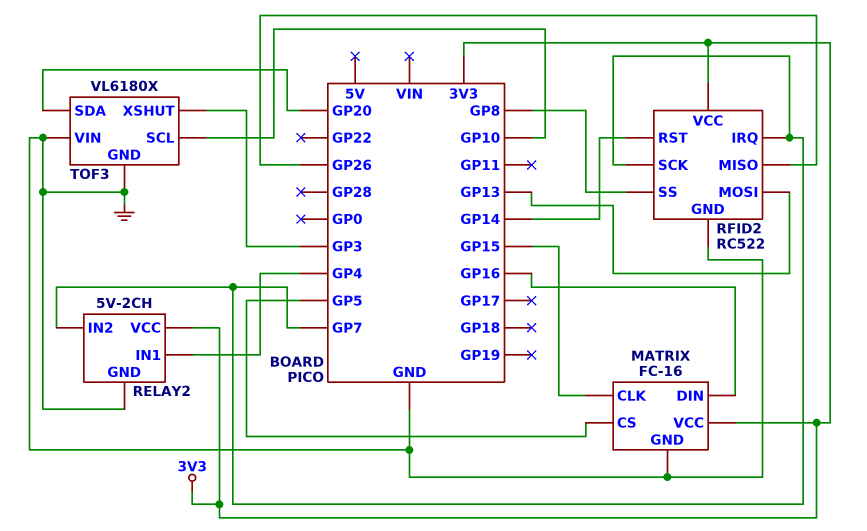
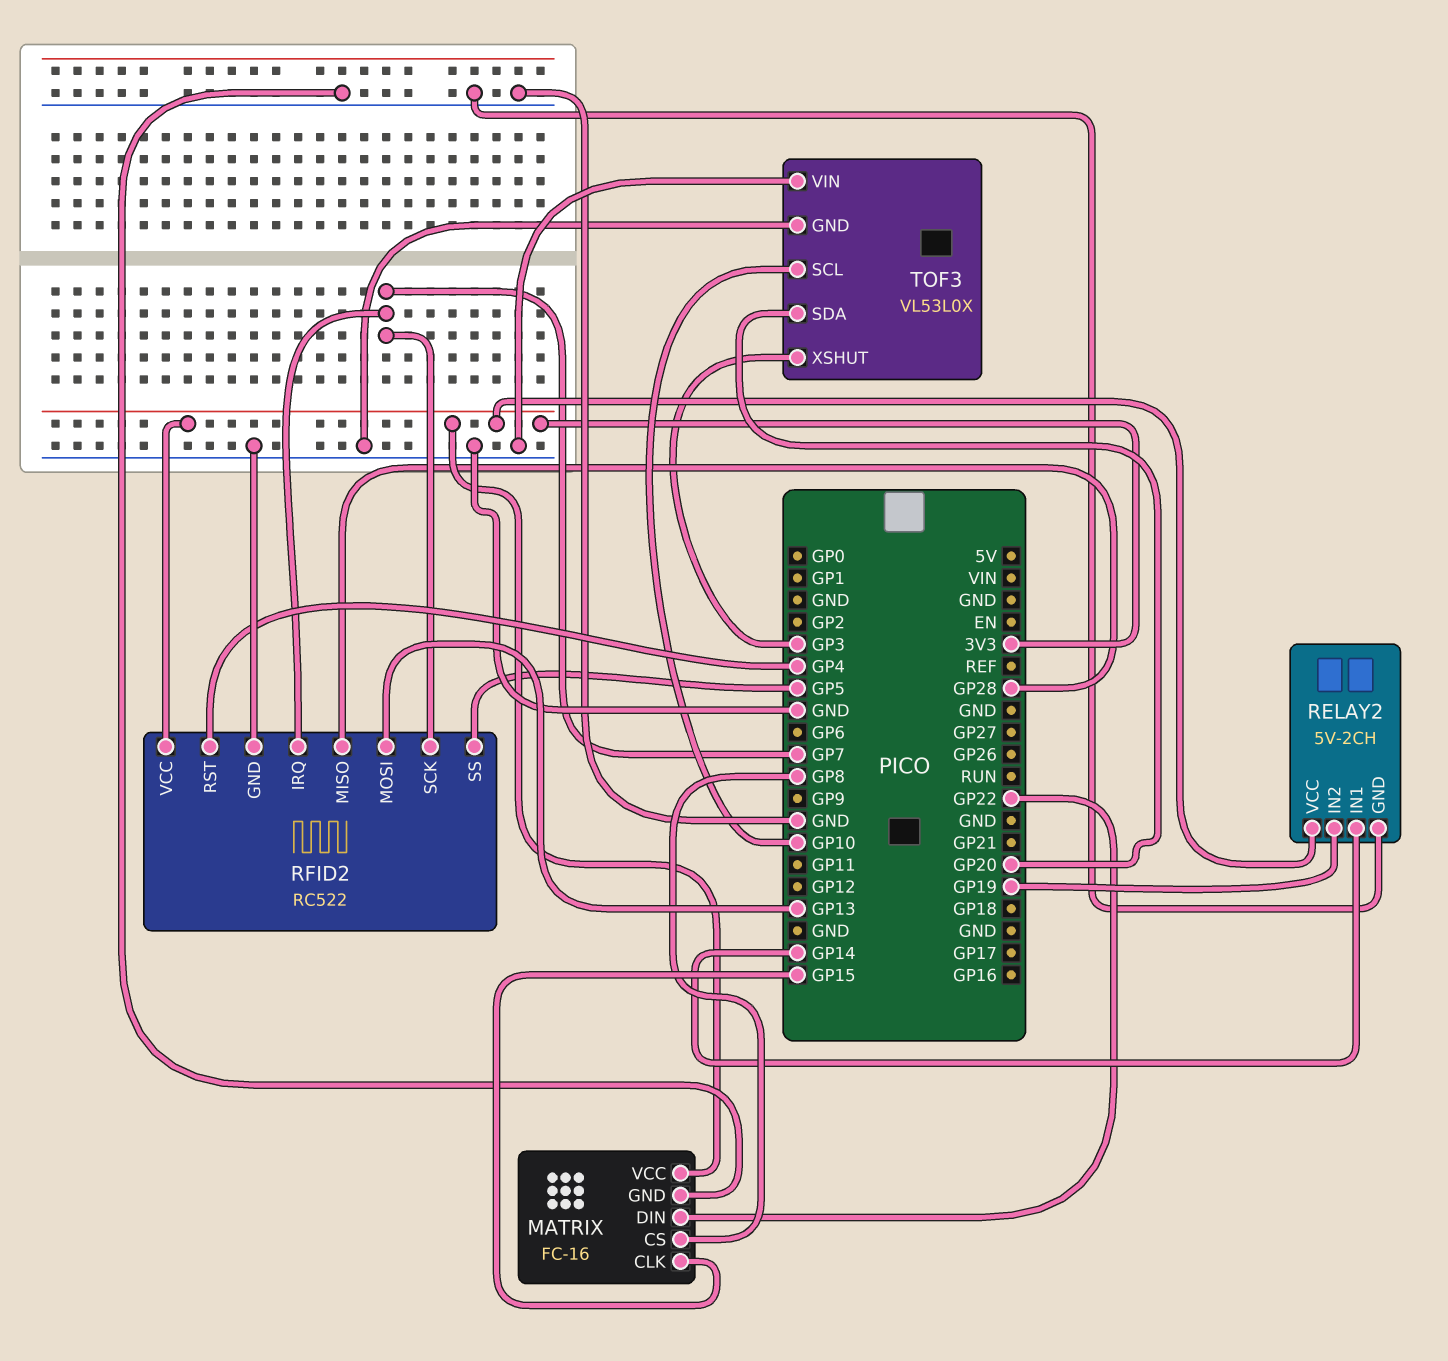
MATRIX pin CS: GP5 -> GP8
MATRIX pin DIN: GP16 -> GP22
RELAY2 pin IN1: GP4 -> GP14
RELAY2 pin IN2: GP7 -> GP19
RFID2 pin MISO: GP26 -> GP28
RFID2 pin RST: GP14 -> GP4
RFID2 pin SS: GP8 -> GP5
TOF3: VL6180X -> VL53L0X

